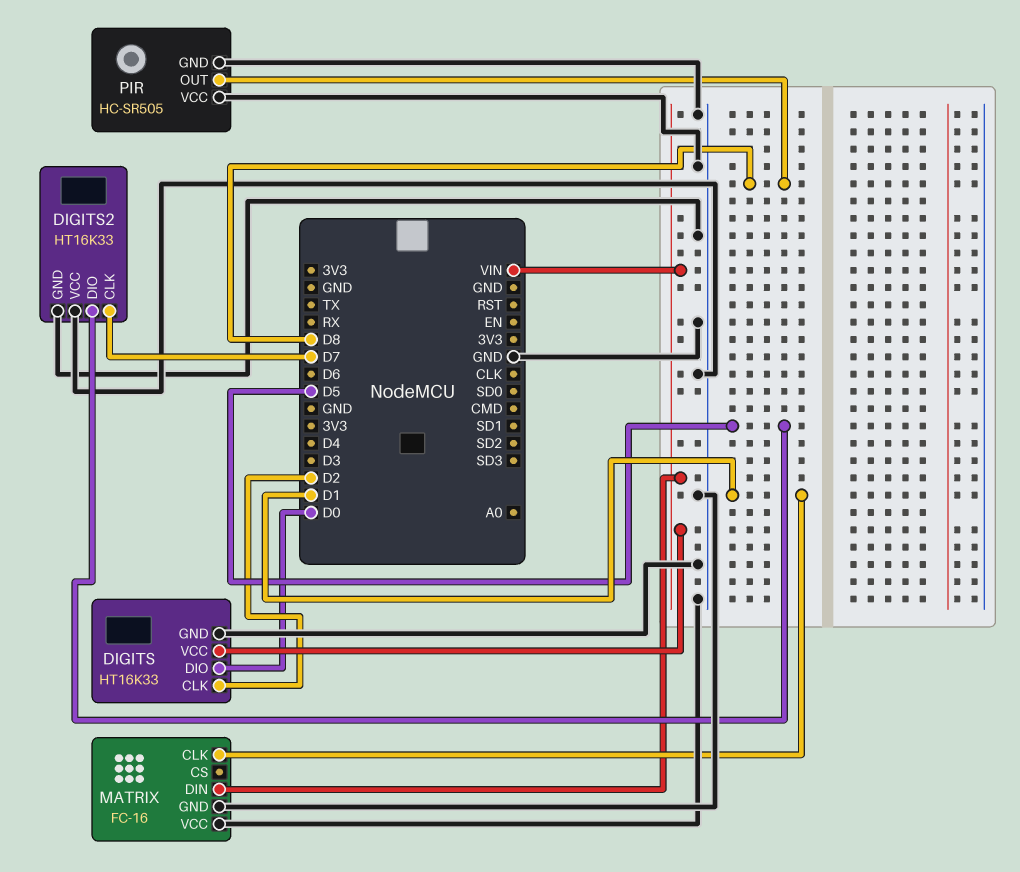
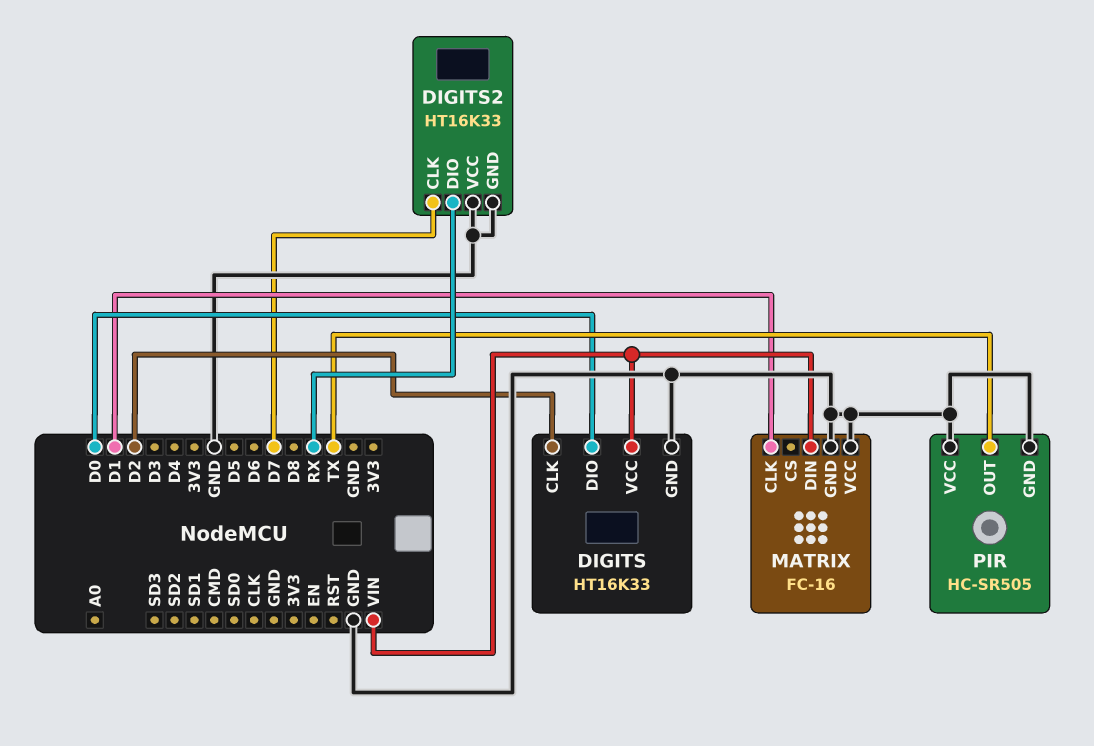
DIGITS2 pin DIO: D5 -> RX
PIR pin OUT: D8 -> TX

